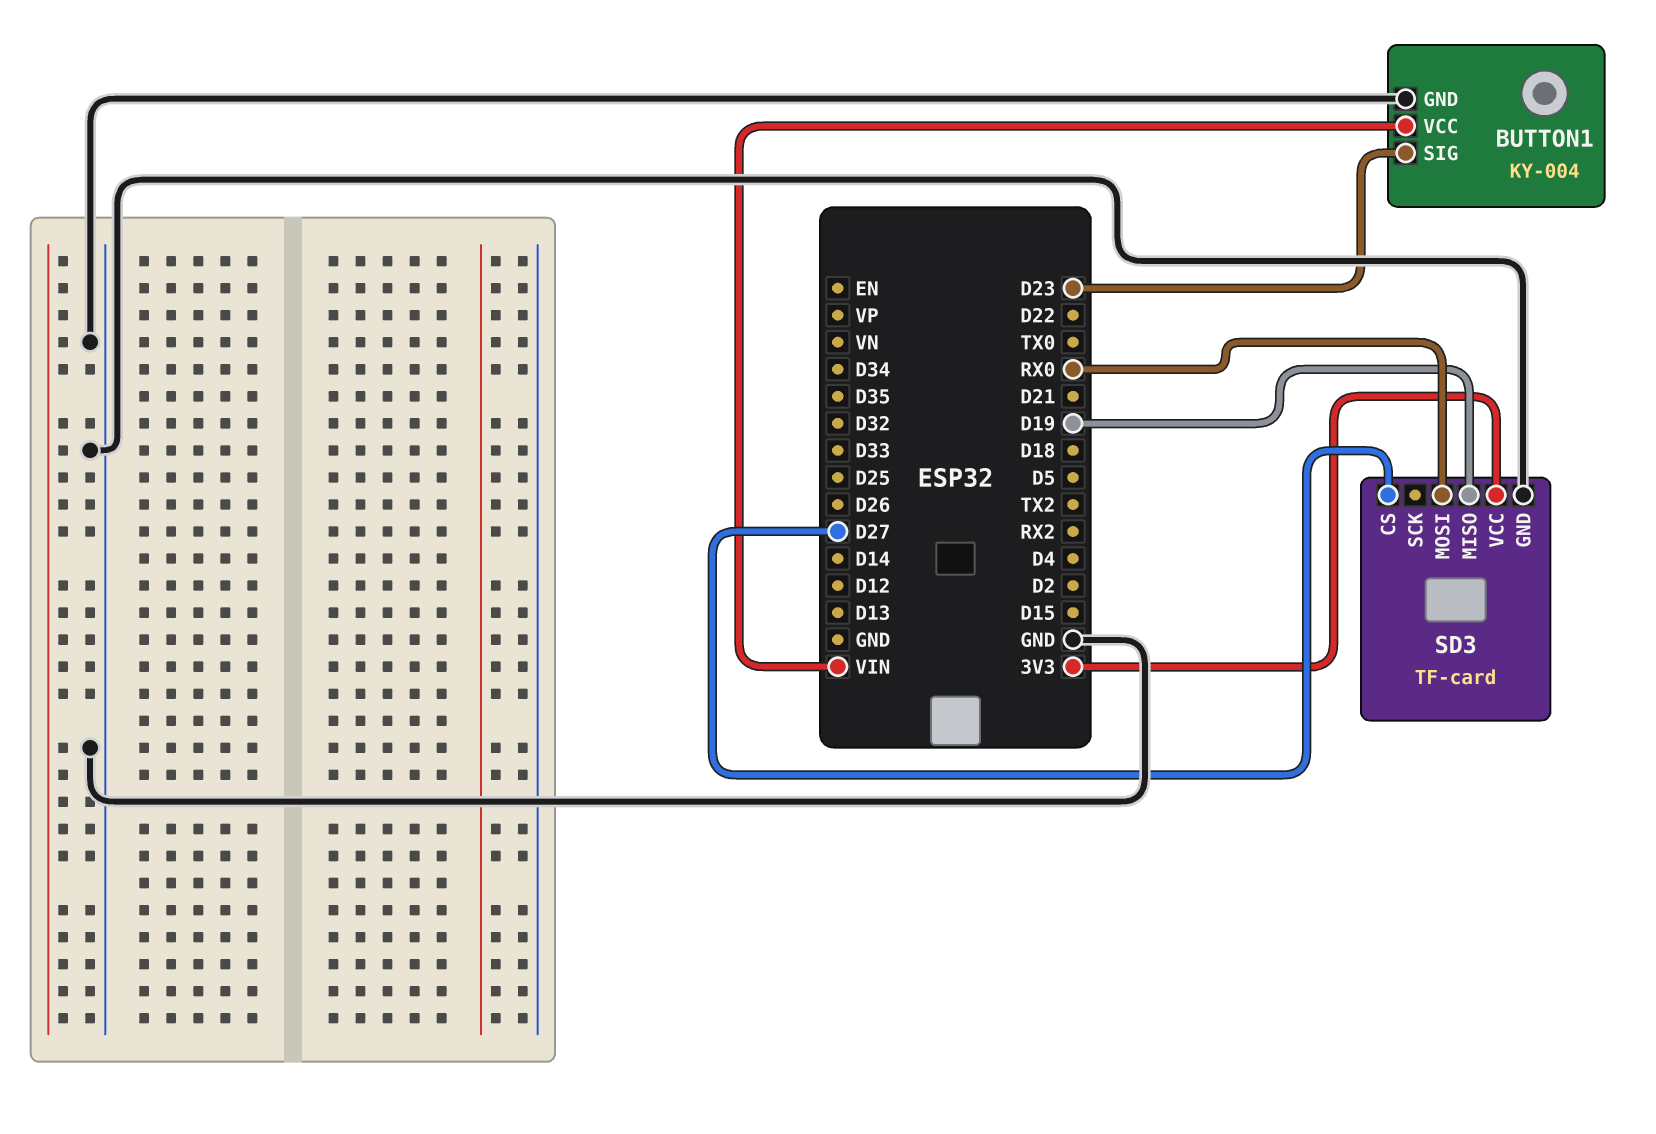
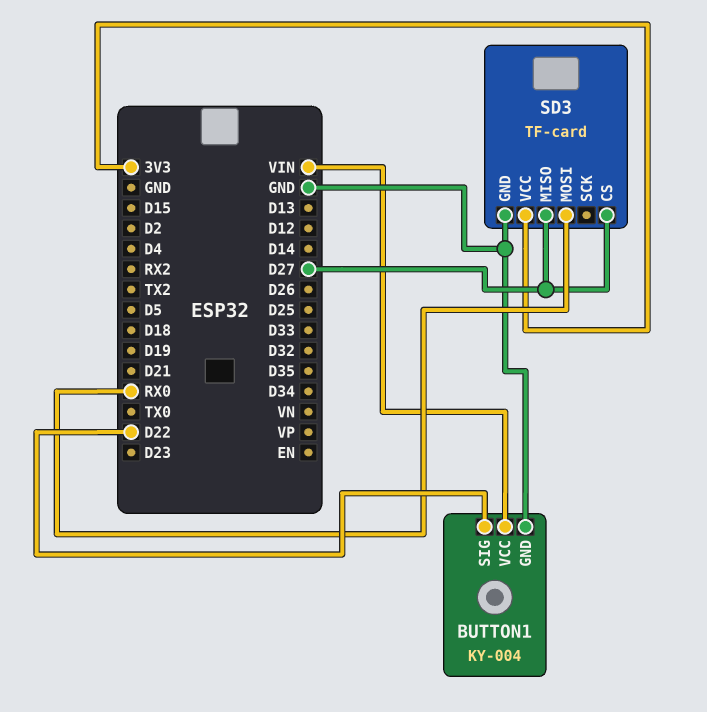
BUTTON1 pin SIG: D23 -> D22
SD3 pin MISO: D19 -> D27

